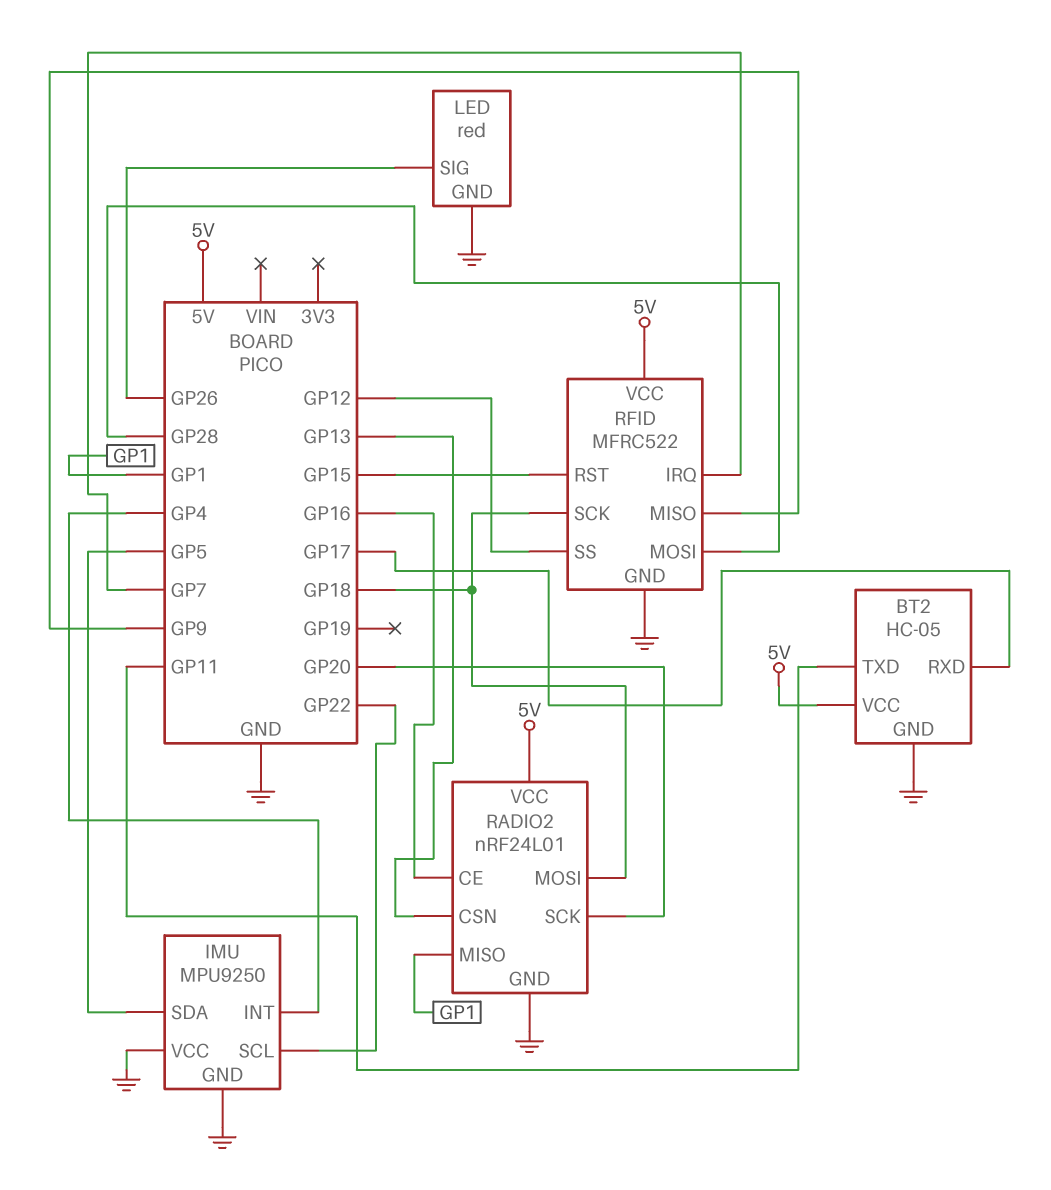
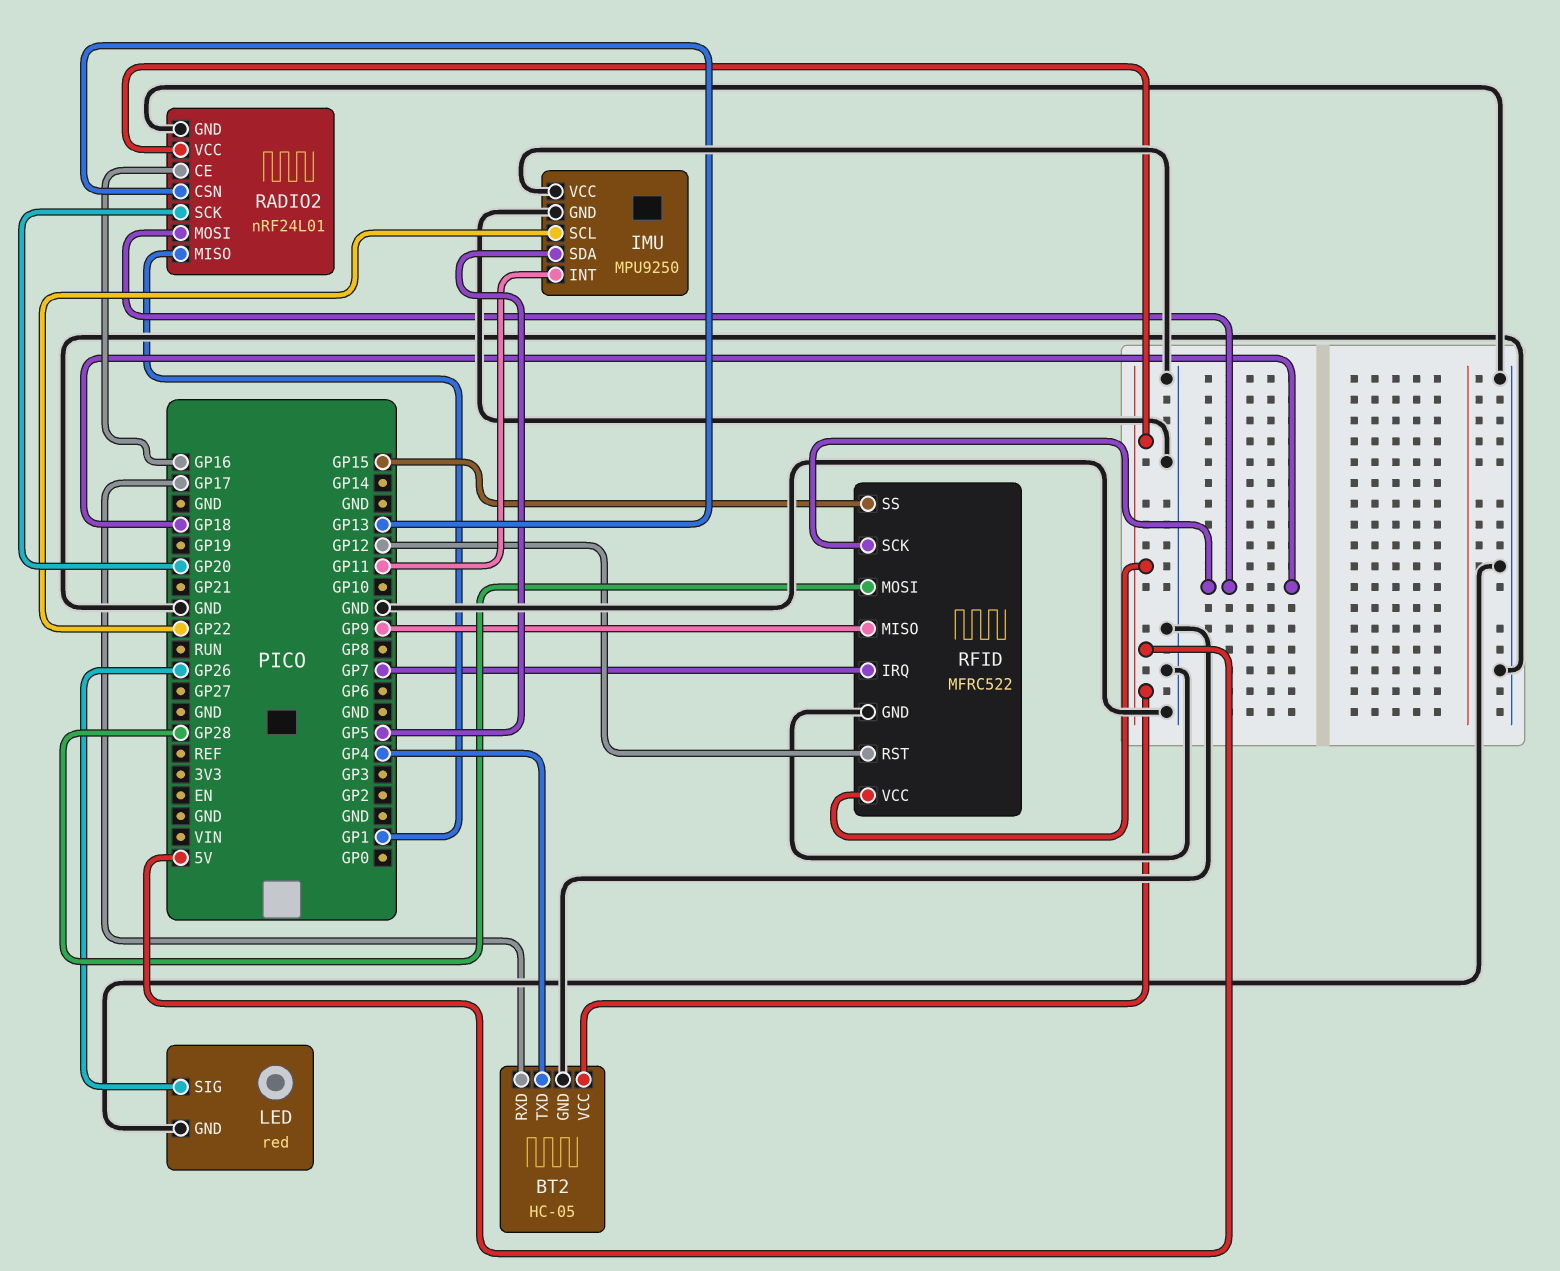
BT2 pin TXD: GP11 -> GP4
IMU pin INT: GP4 -> GP11
RFID pin RST: GP15 -> GP12
RFID pin SS: GP12 -> GP15

